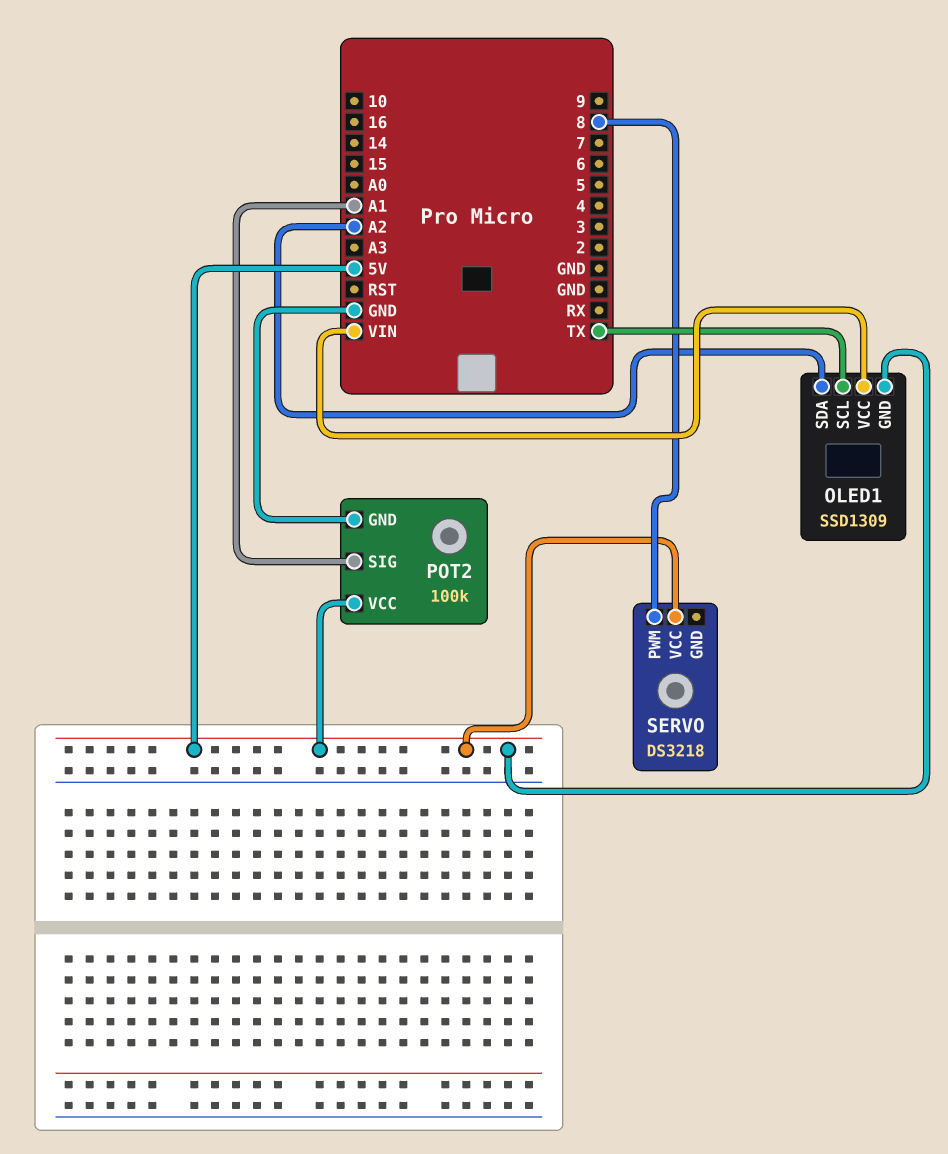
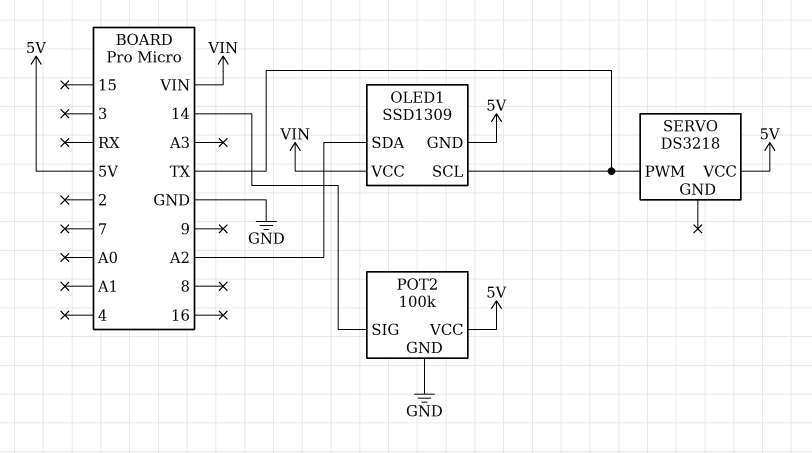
POT2 pin SIG: A1 -> 14
SERVO pin PWM: 8 -> TX

